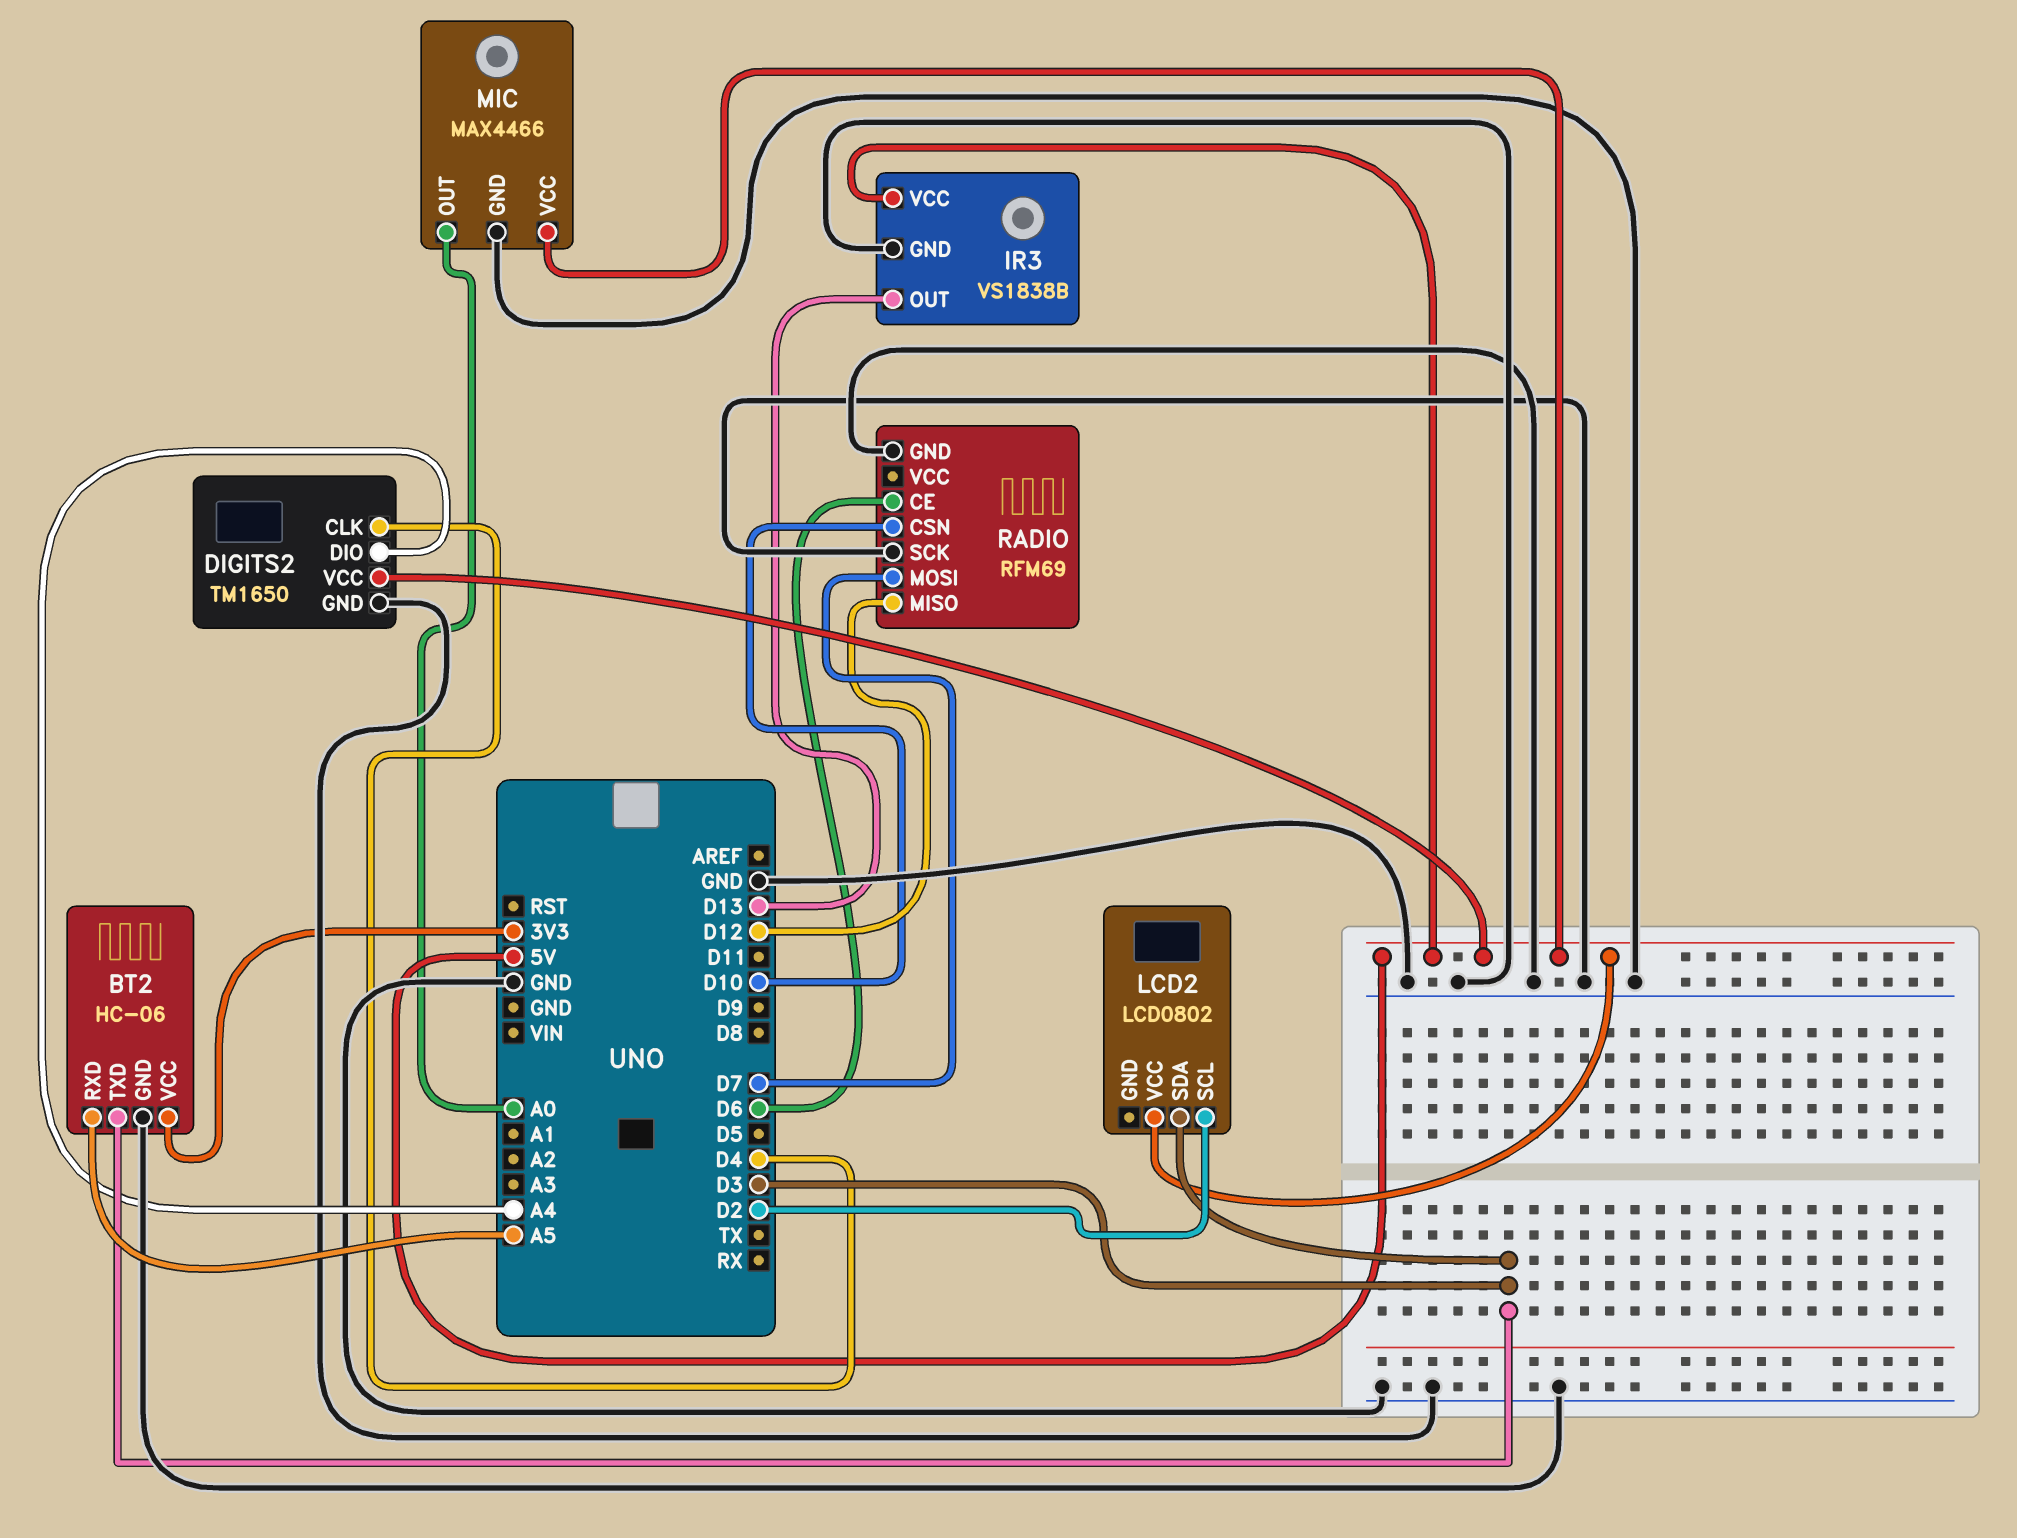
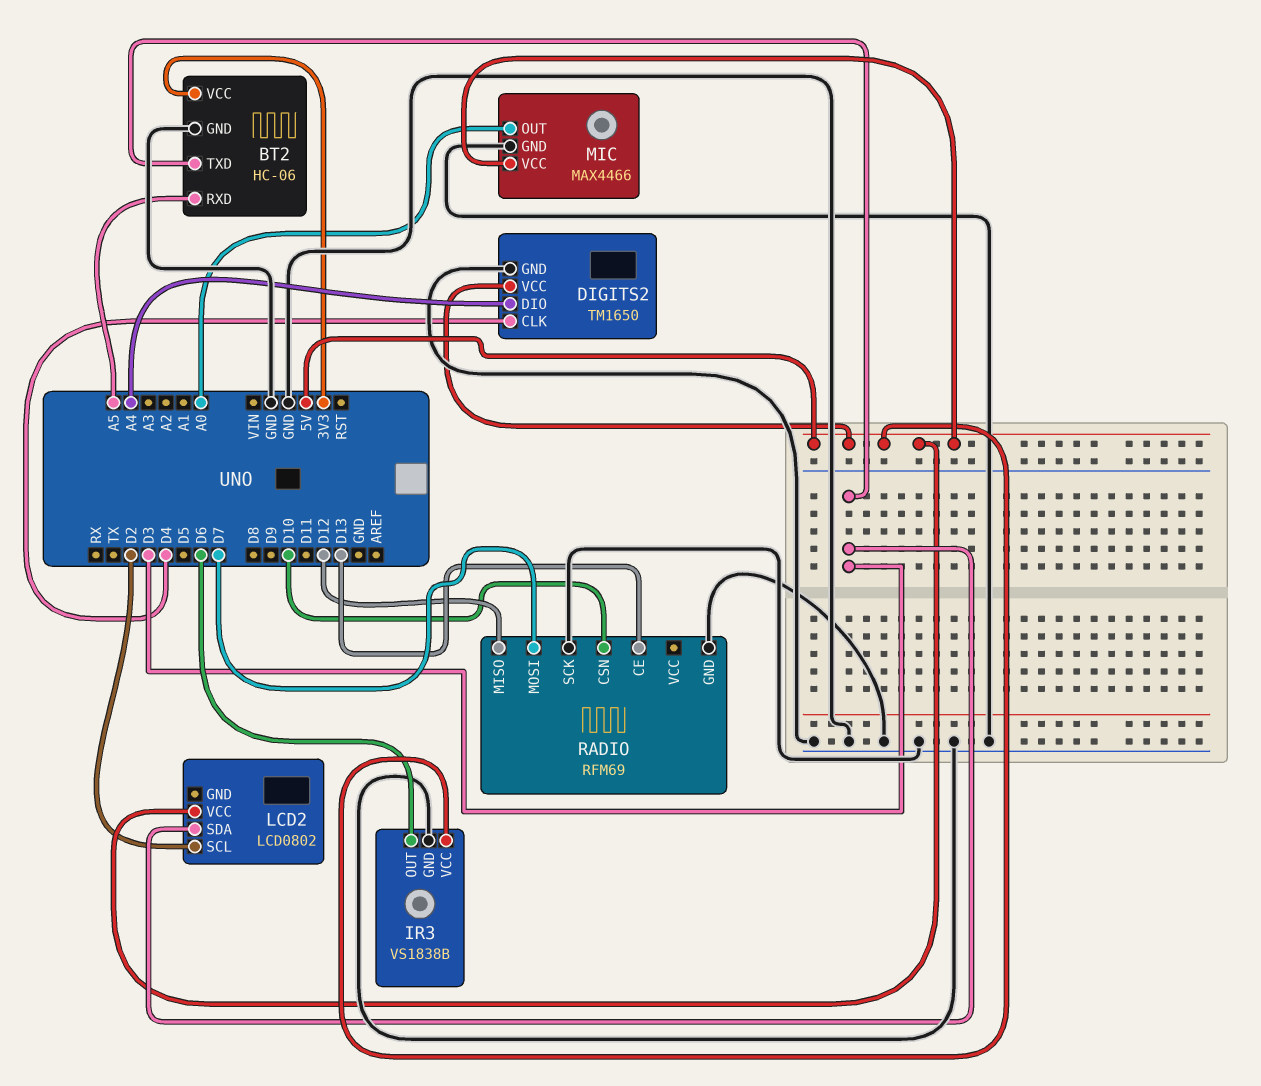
IR3 pin OUT: D13 -> D6
RADIO pin CE: D6 -> D13

